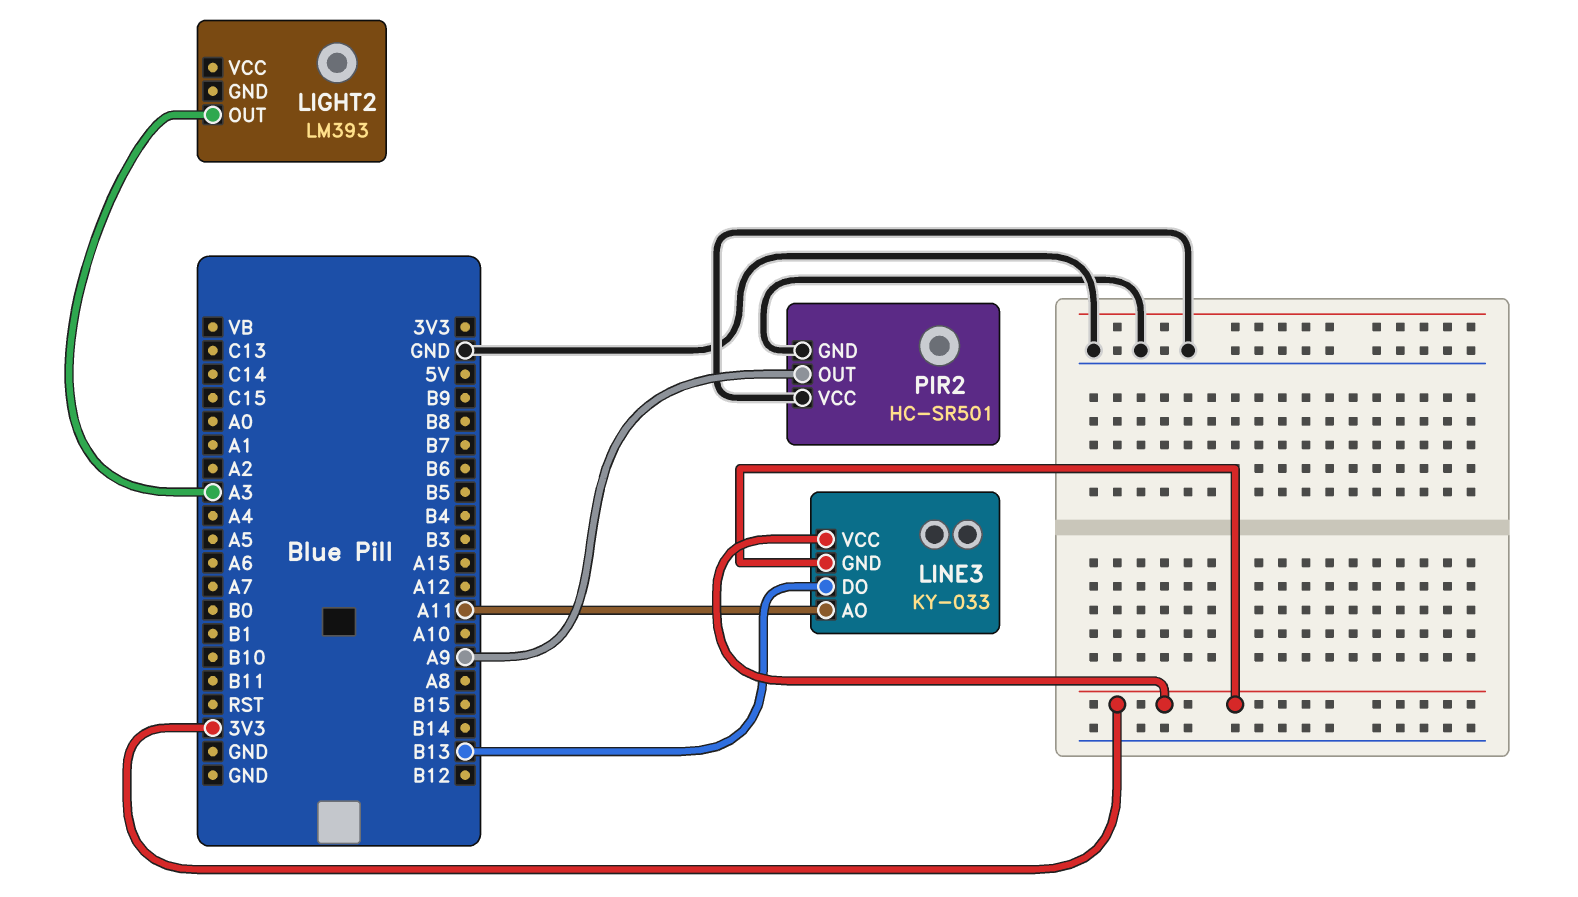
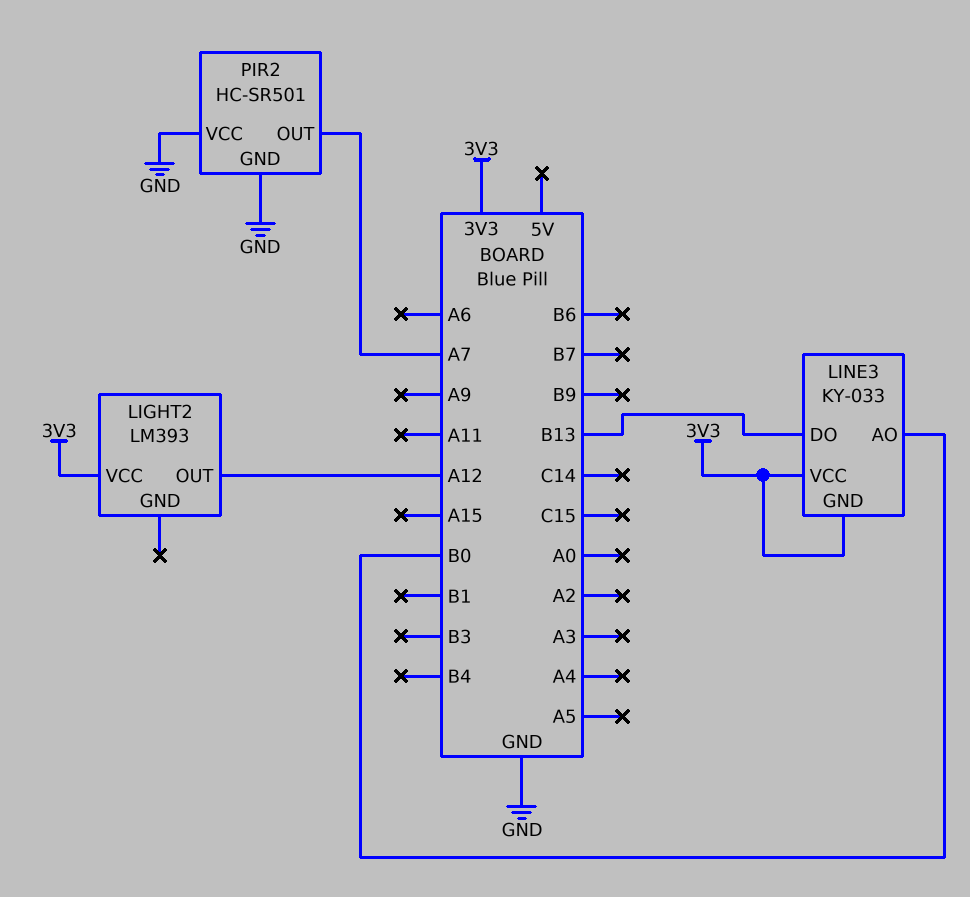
LIGHT2 pin OUT: A3 -> A12
LIGHT2 pin VCC: none -> 3V3
LINE3 pin AO: A11 -> B0
PIR2 pin OUT: A9 -> A7

